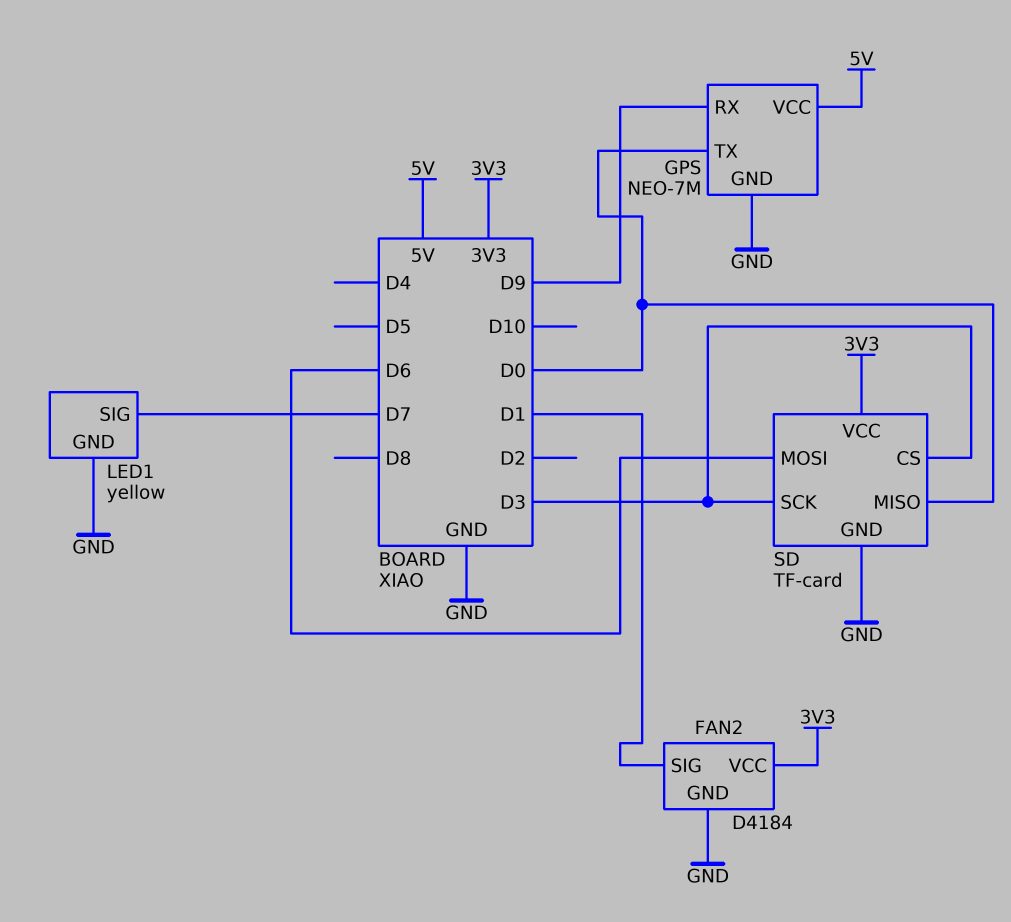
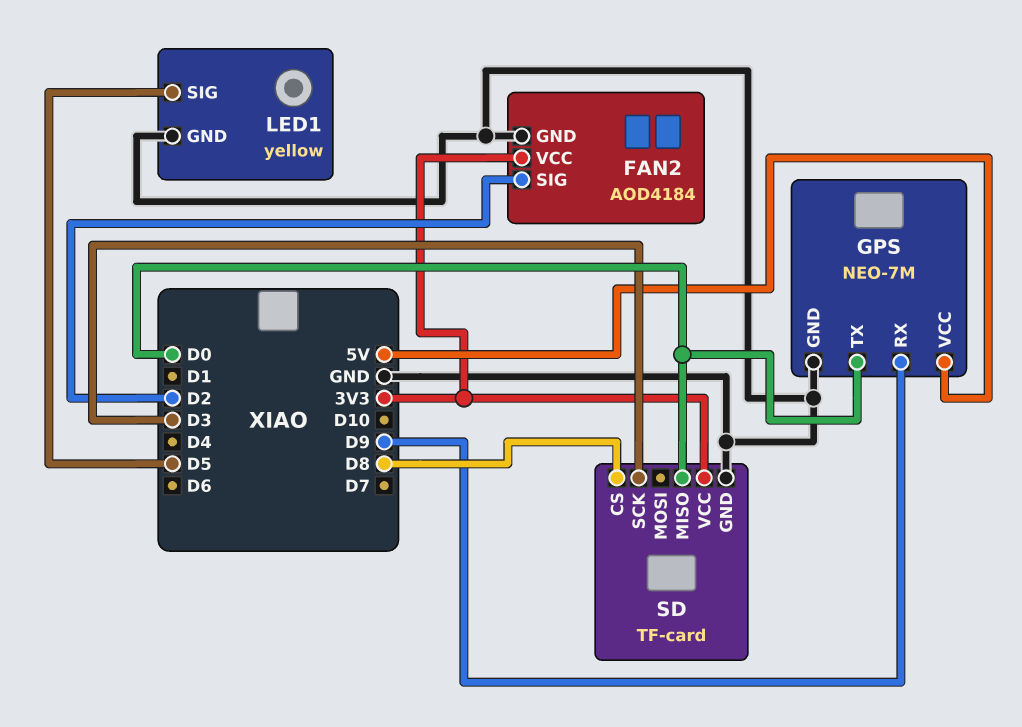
FAN2: D4184 -> AOD4184
FAN2 pin SIG: D1 -> D2
LED1 pin SIG: D7 -> D5
SD pin CS: D3 -> D8
SD pin MOSI: D6 -> none

